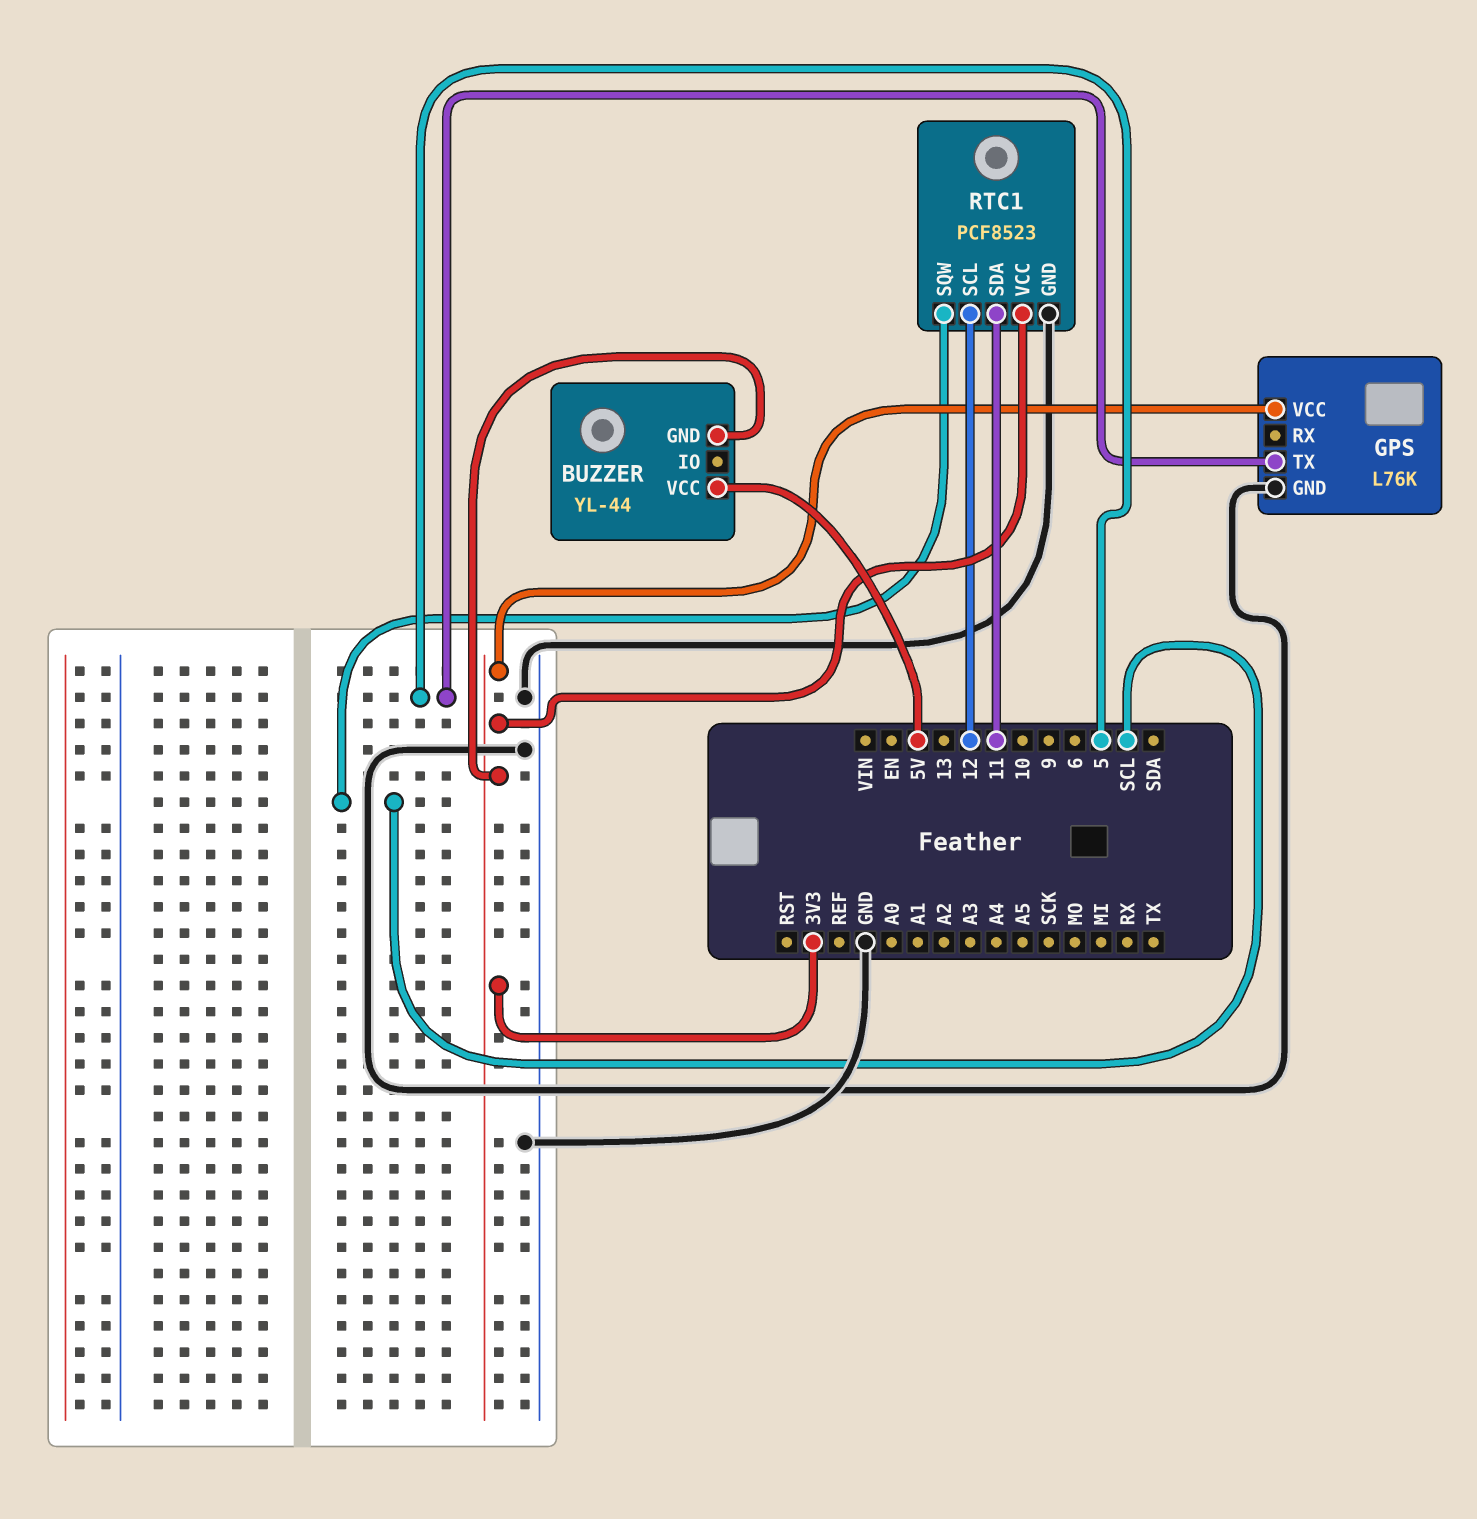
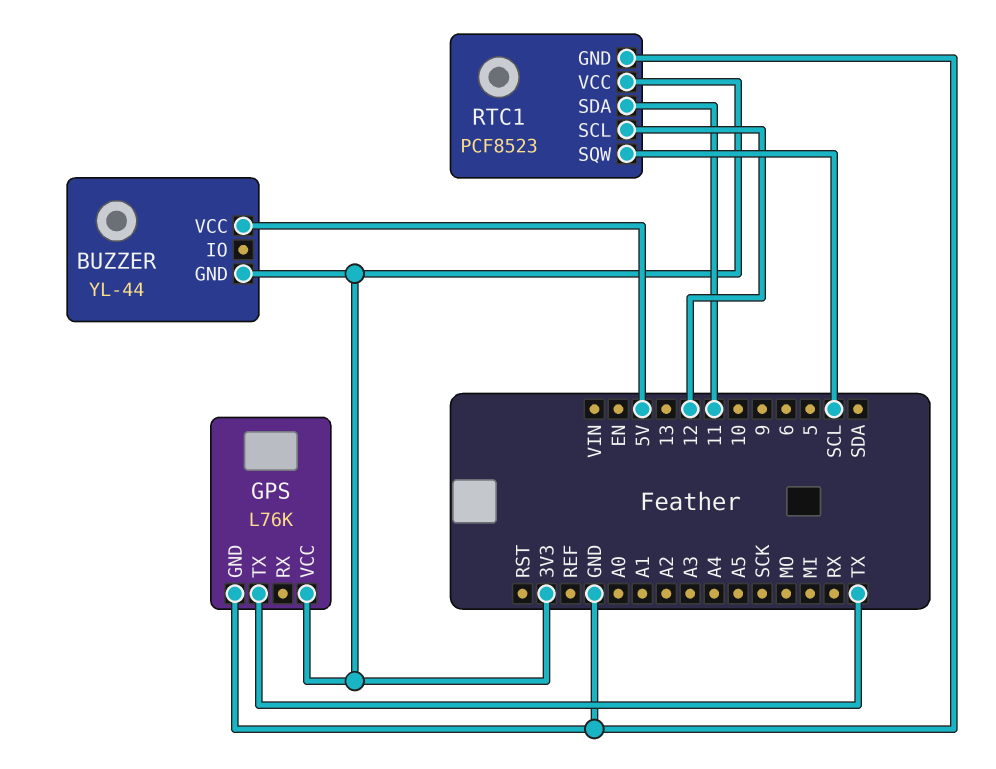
GPS pin TX: 5 -> TX

